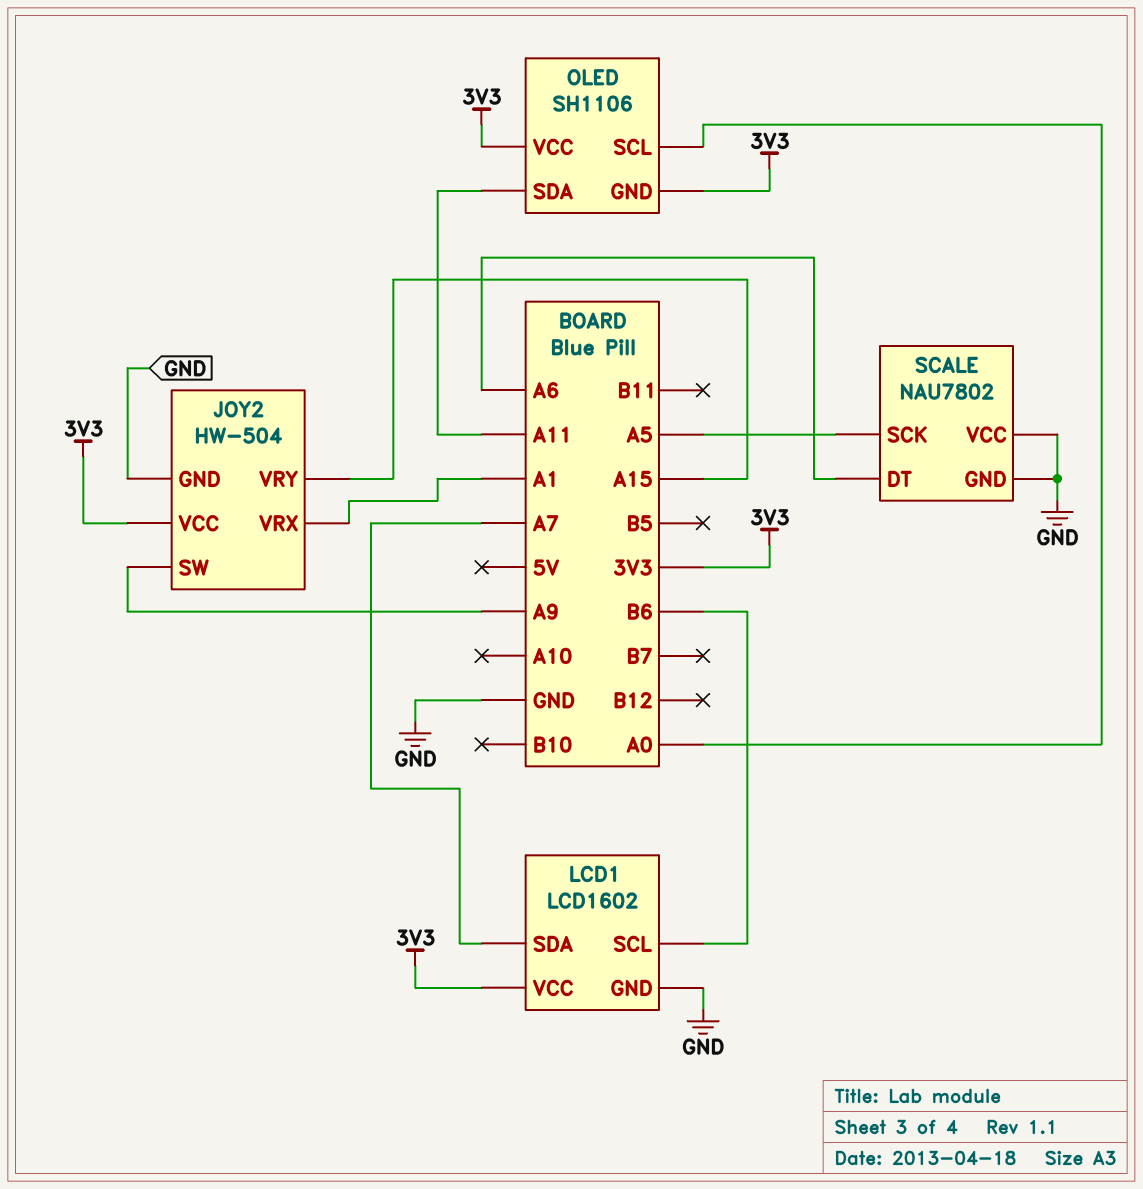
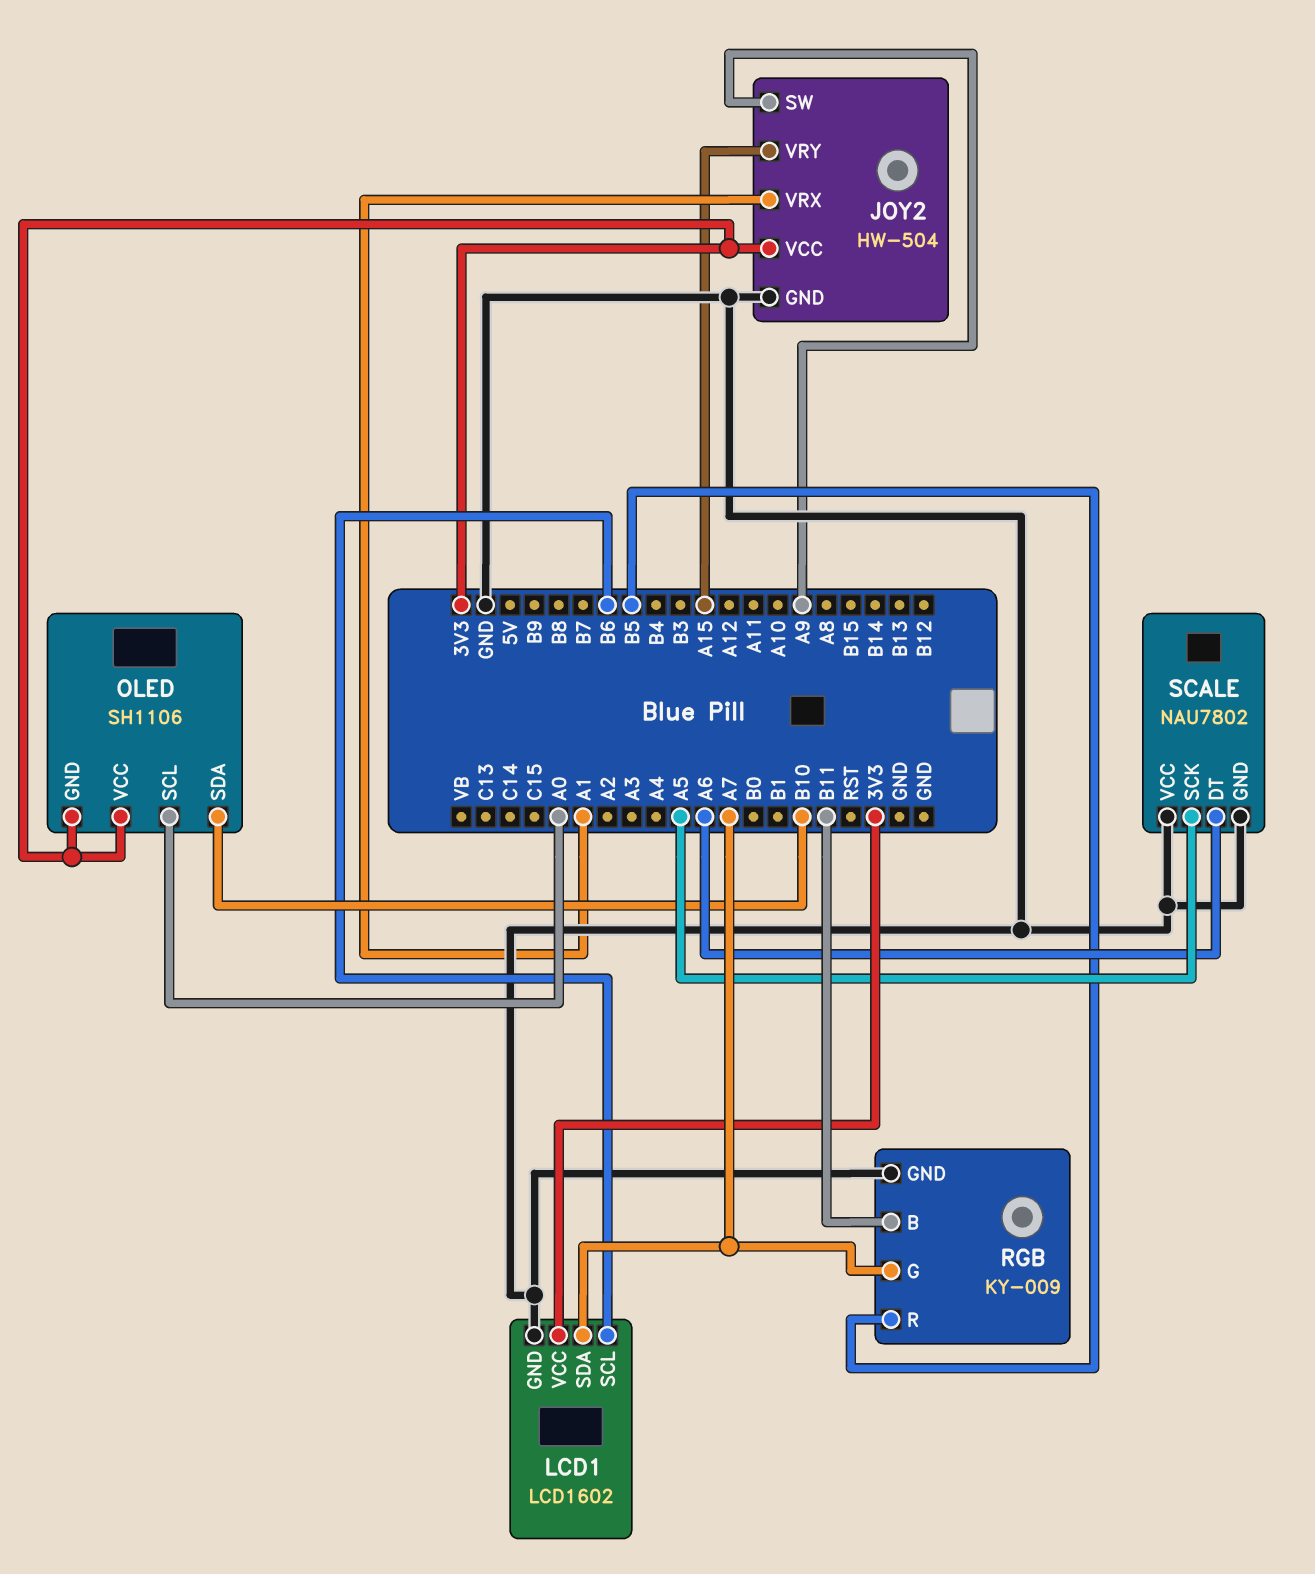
OLED pin SDA: A11 -> B10
RGB: none -> KY-009
RGB pin B: none -> B11
RGB pin G: none -> A7
RGB pin GND: none -> GND
RGB pin R: none -> B5

